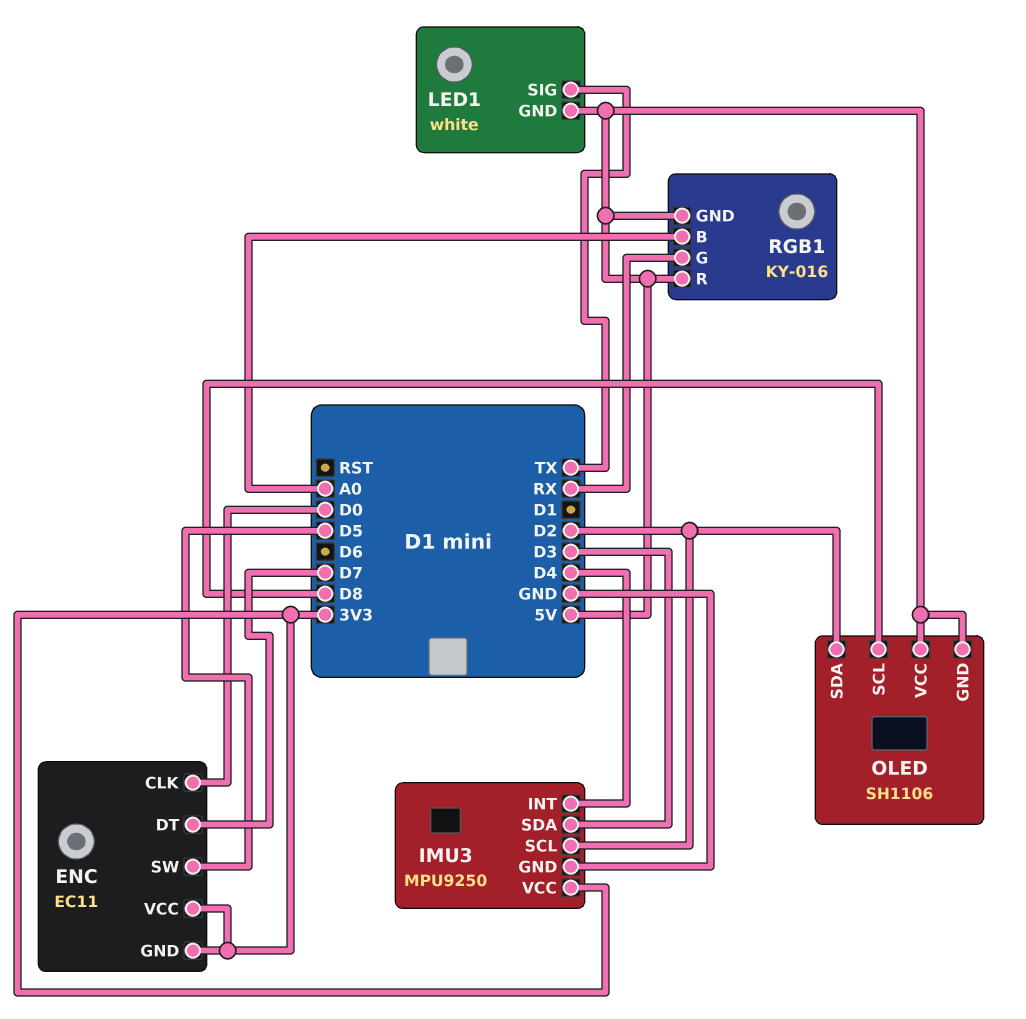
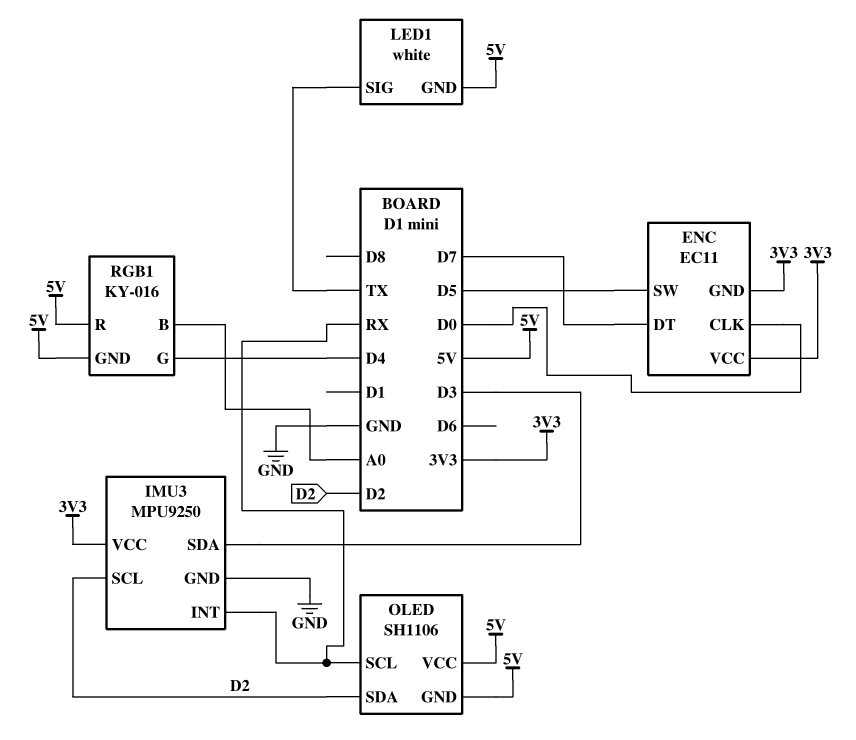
IMU3 pin INT: D4 -> RX
OLED pin SCL: D8 -> RX
RGB1 pin G: RX -> D4

